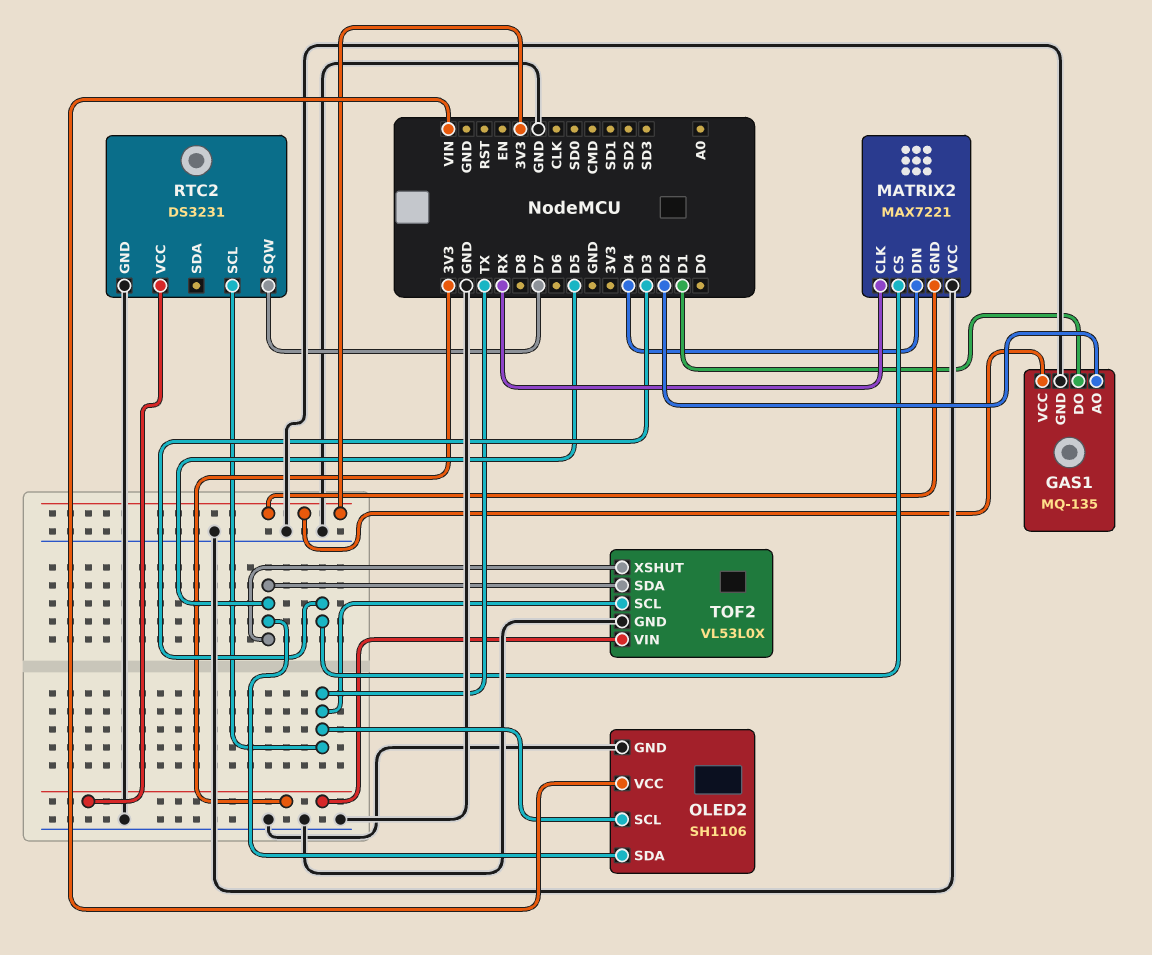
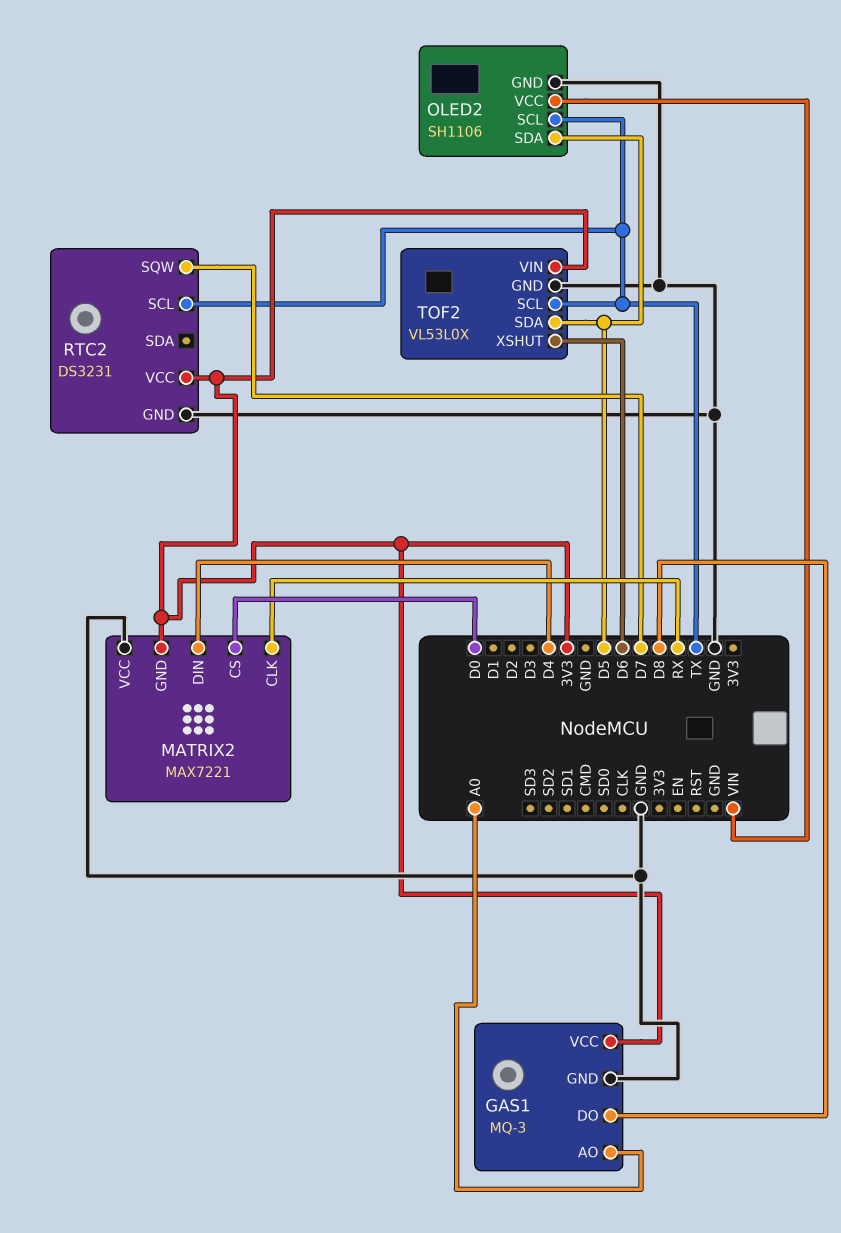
GAS1: MQ-135 -> MQ-3
GAS1 pin AO: D2 -> A0
GAS1 pin DO: D1 -> D8
MATRIX2 pin CS: D3 -> D0
TOF2 pin XSHUT: D5 -> D6

